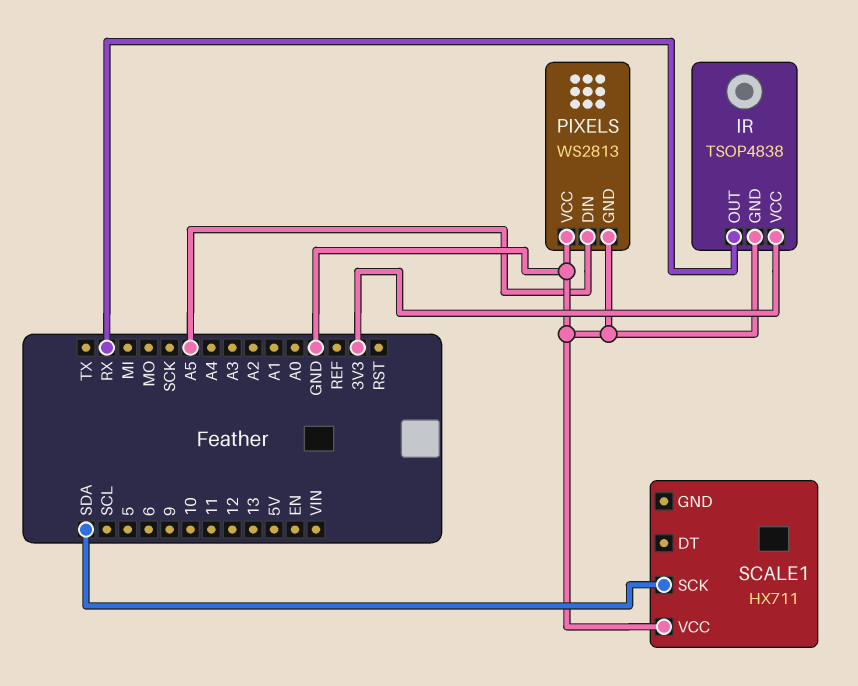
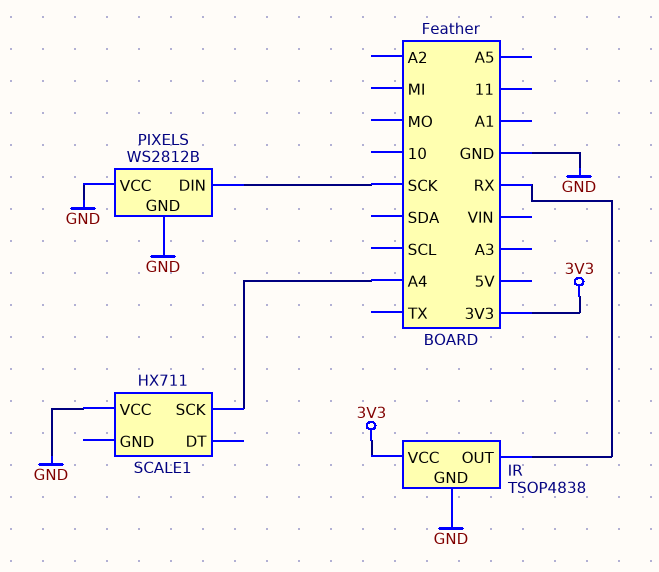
PIXELS: WS2813 -> WS2812B
PIXELS pin DIN: A5 -> SCK
SCALE1 pin SCK: SDA -> A4

